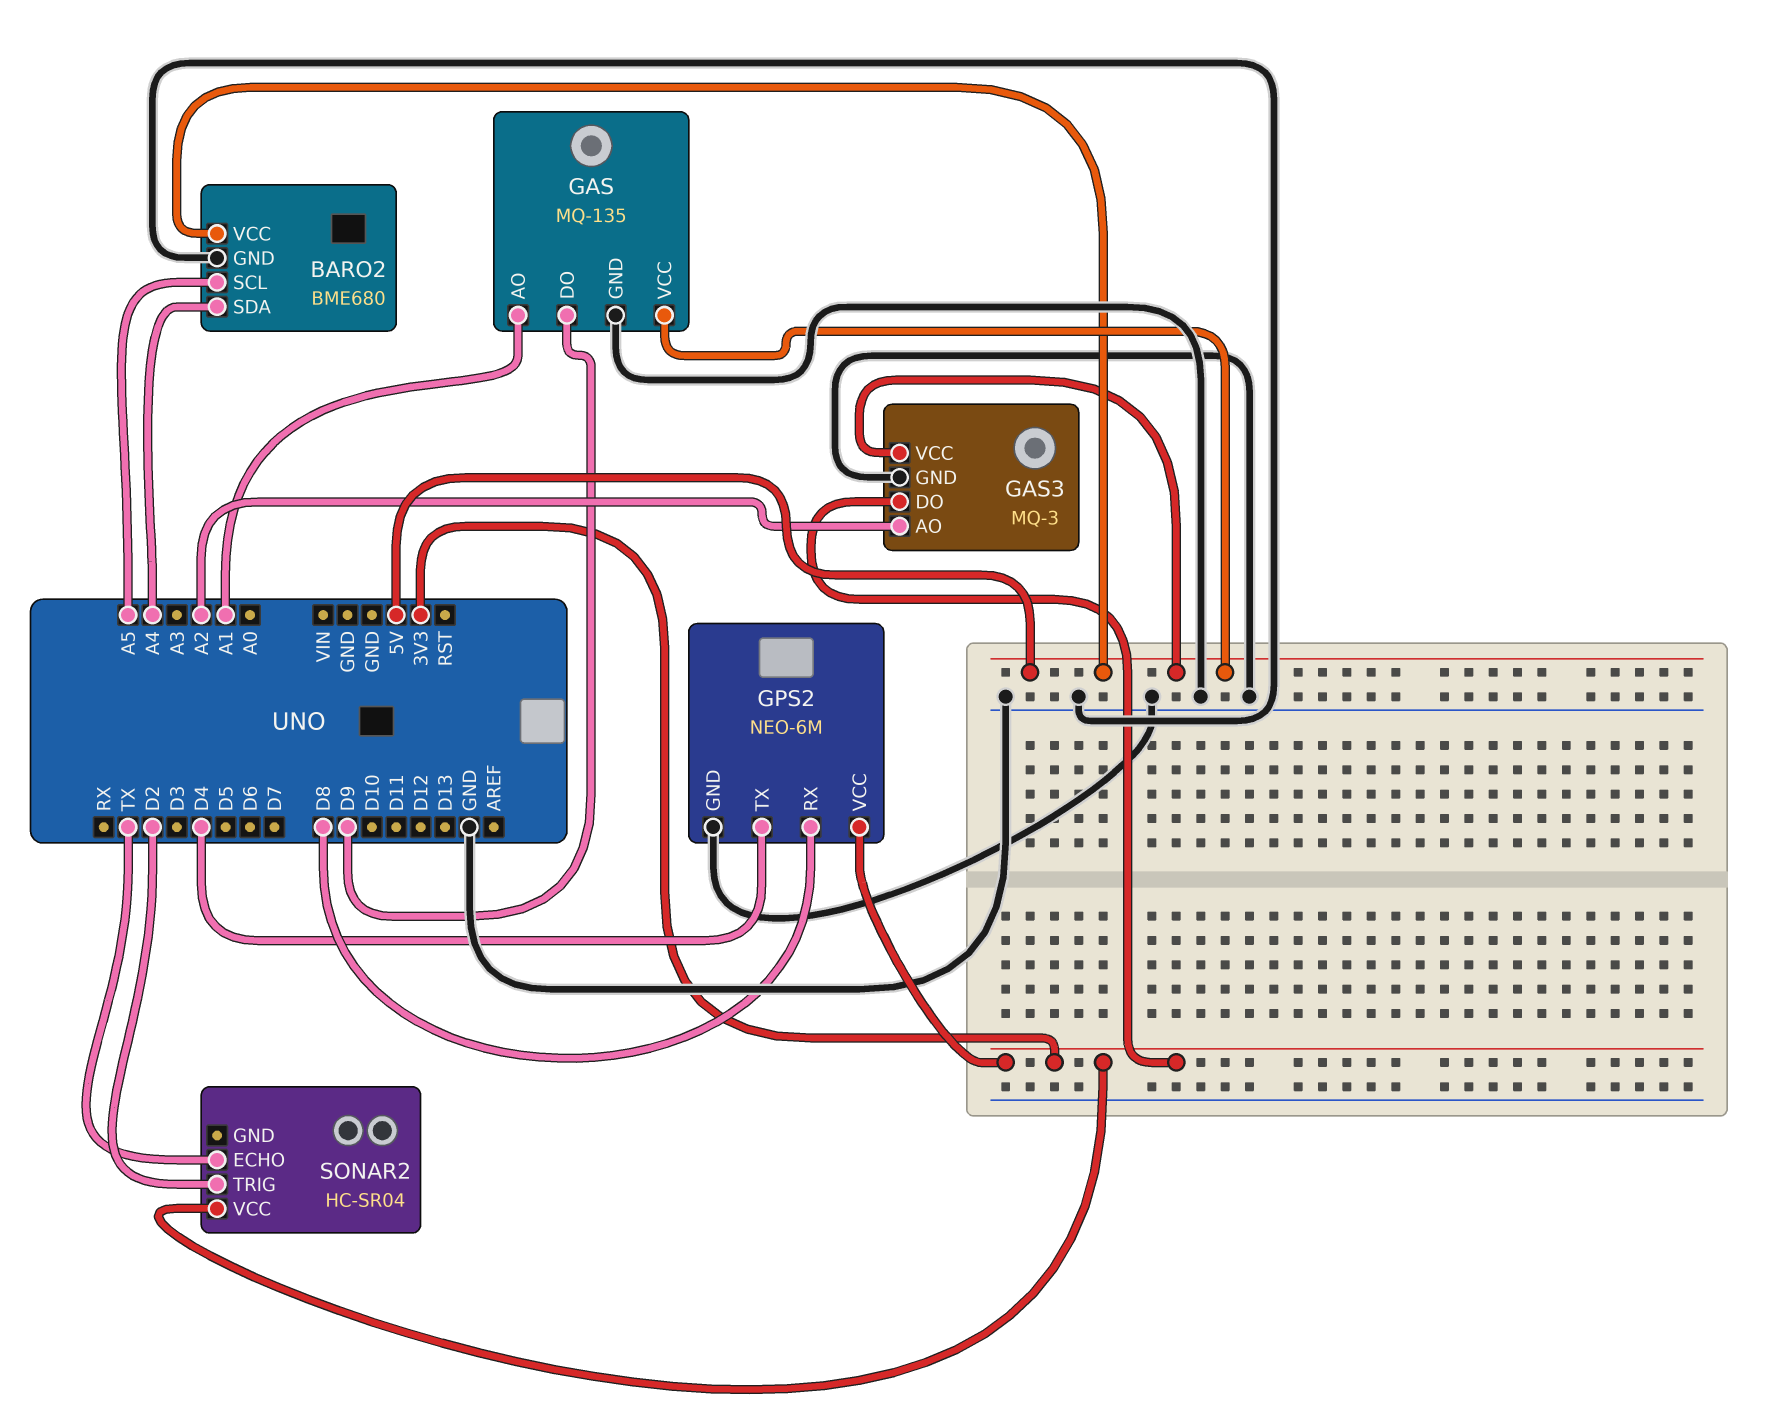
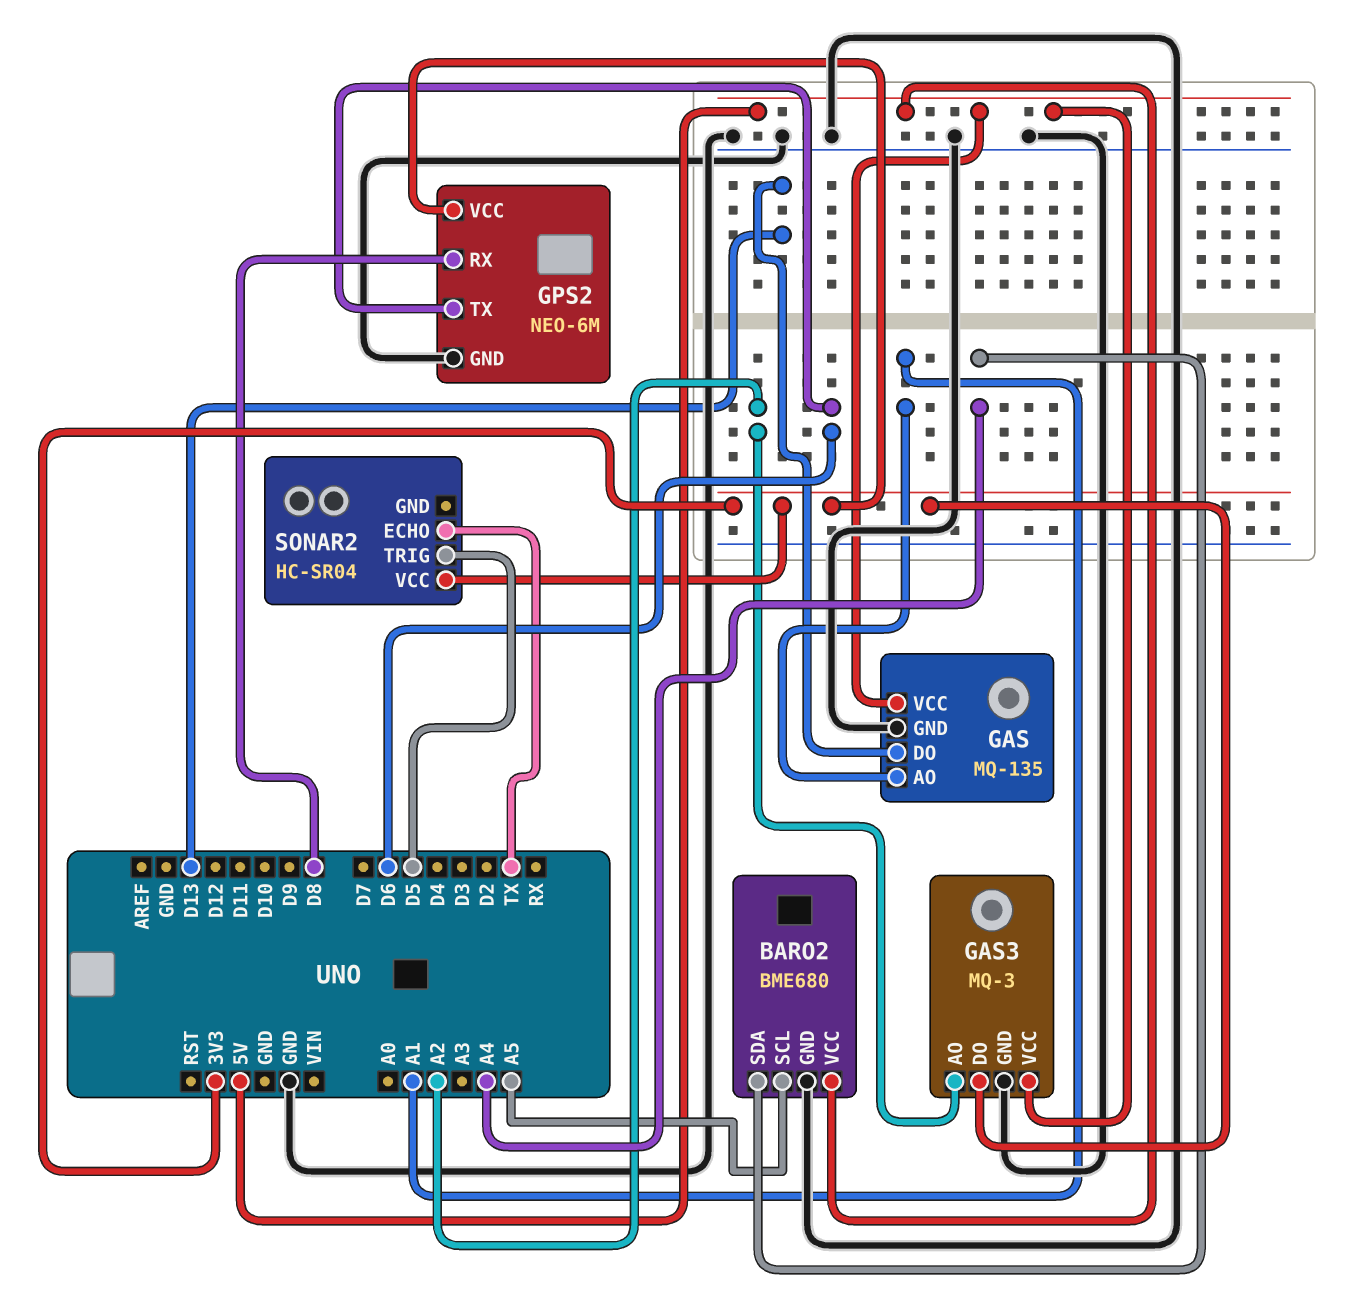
GAS pin DO: D9 -> D13
GPS2 pin TX: D4 -> D6
SONAR2 pin TRIG: D2 -> D5

